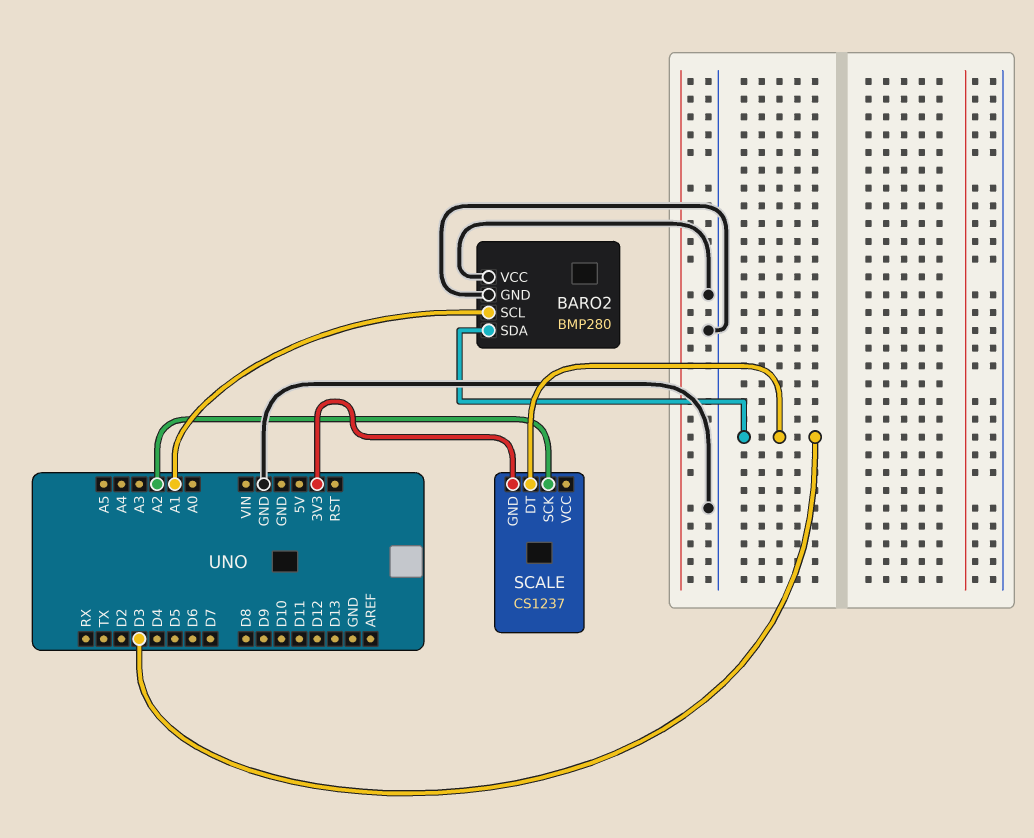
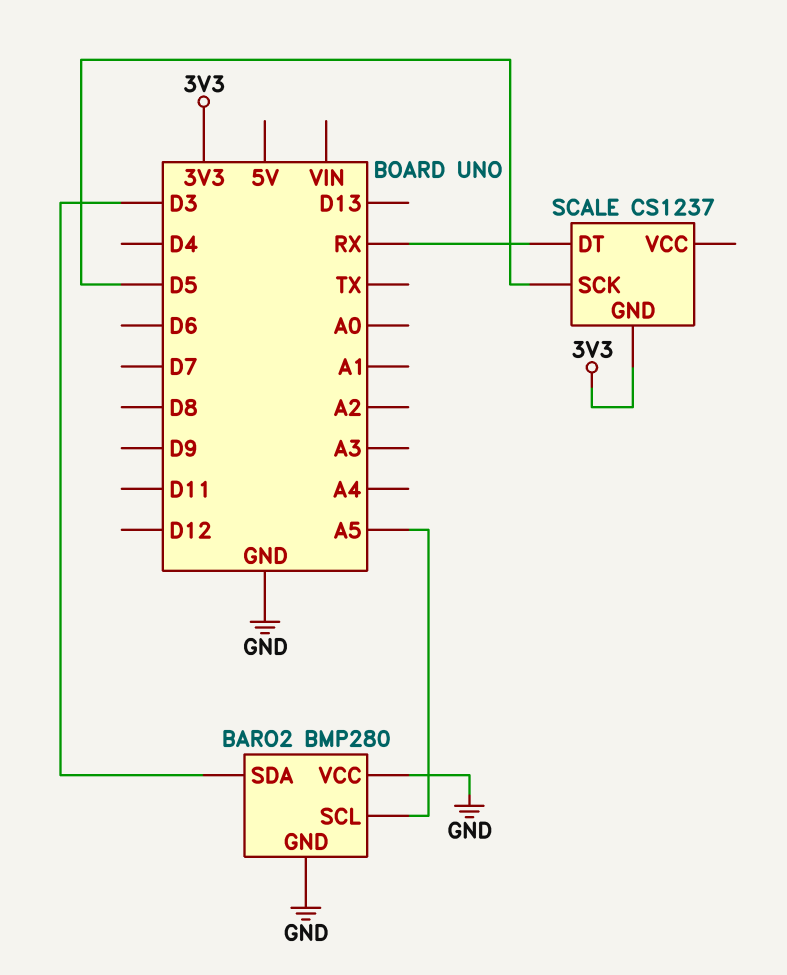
BARO2 pin SCL: A1 -> A5
SCALE pin DT: D3 -> RX
SCALE pin SCK: A2 -> D5

